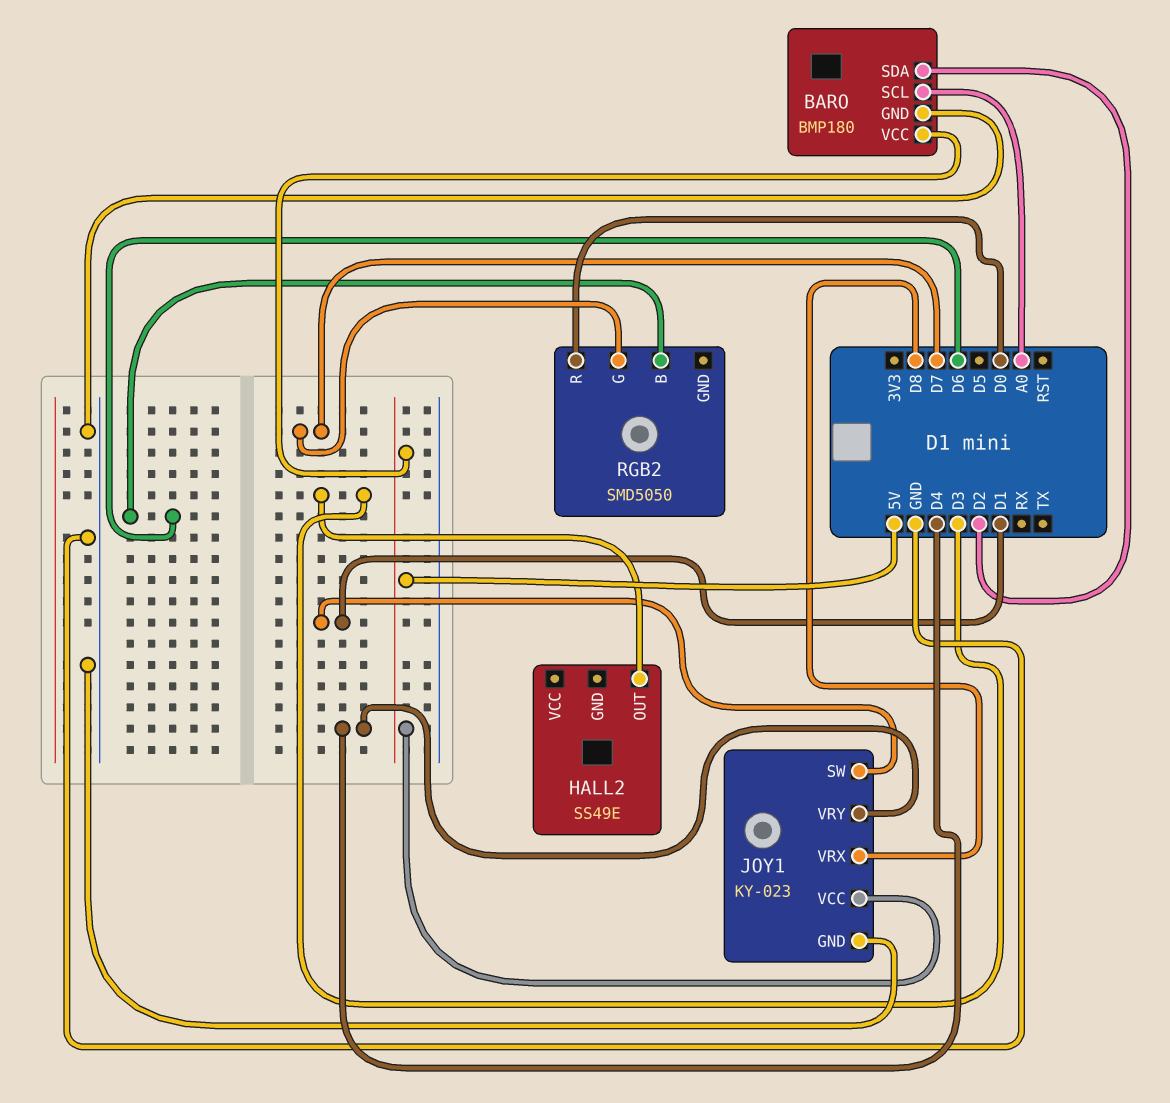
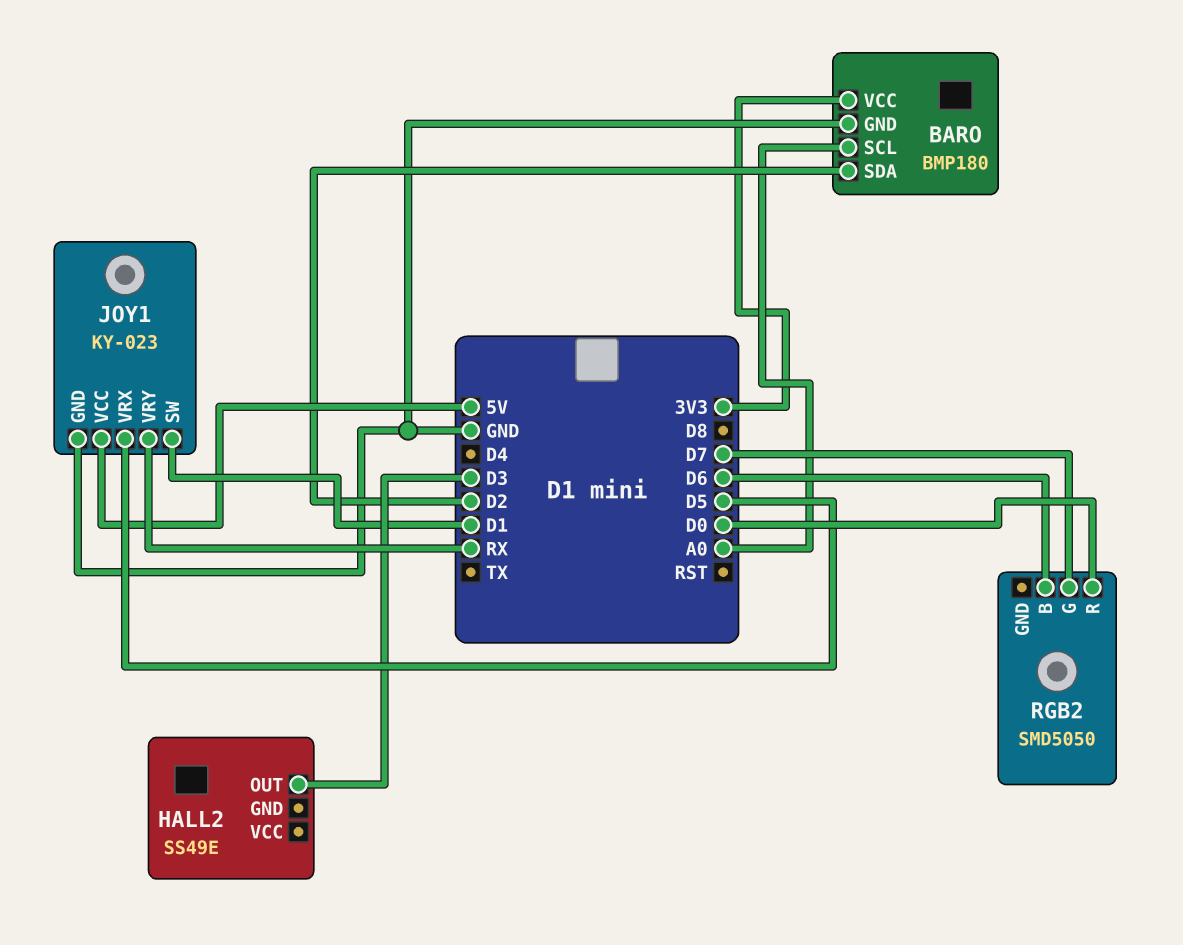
BARO pin VCC: 5V -> 3V3
JOY1 pin VRX: D8 -> D5
JOY1 pin VRY: D4 -> RX

